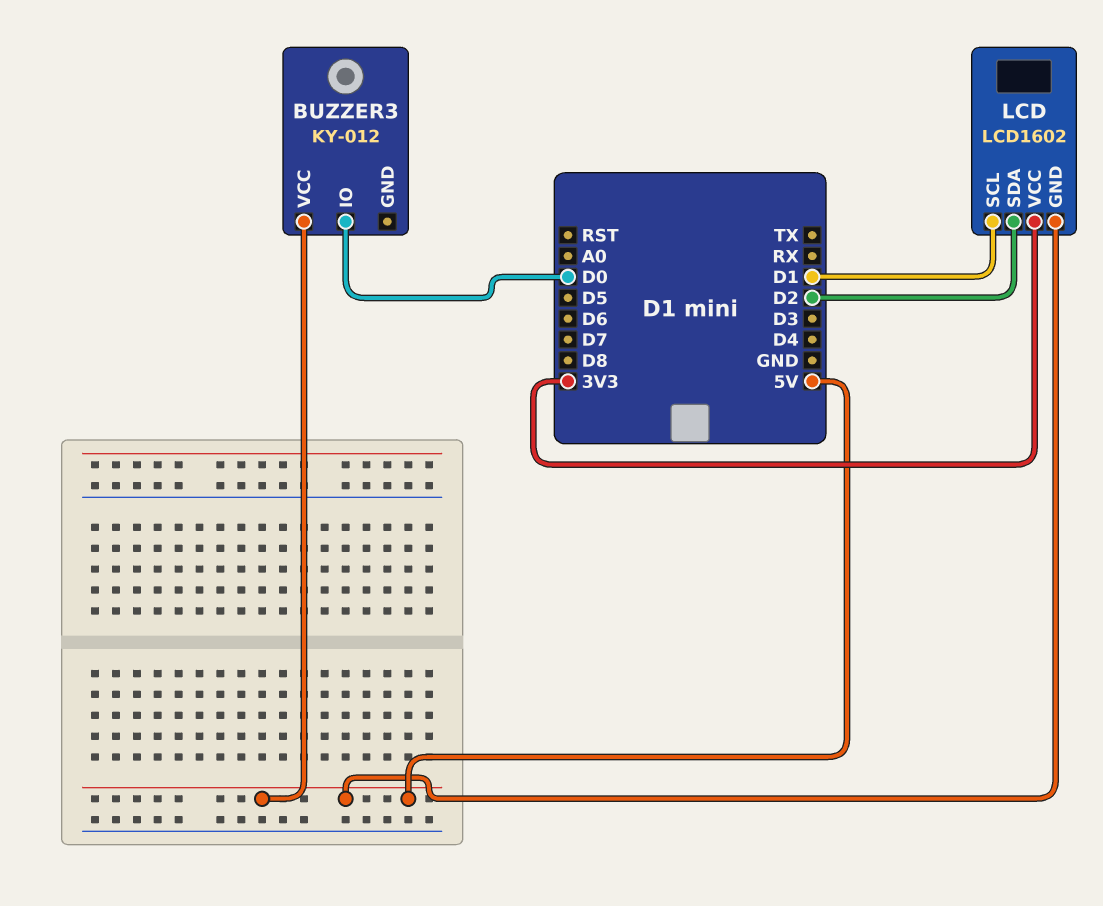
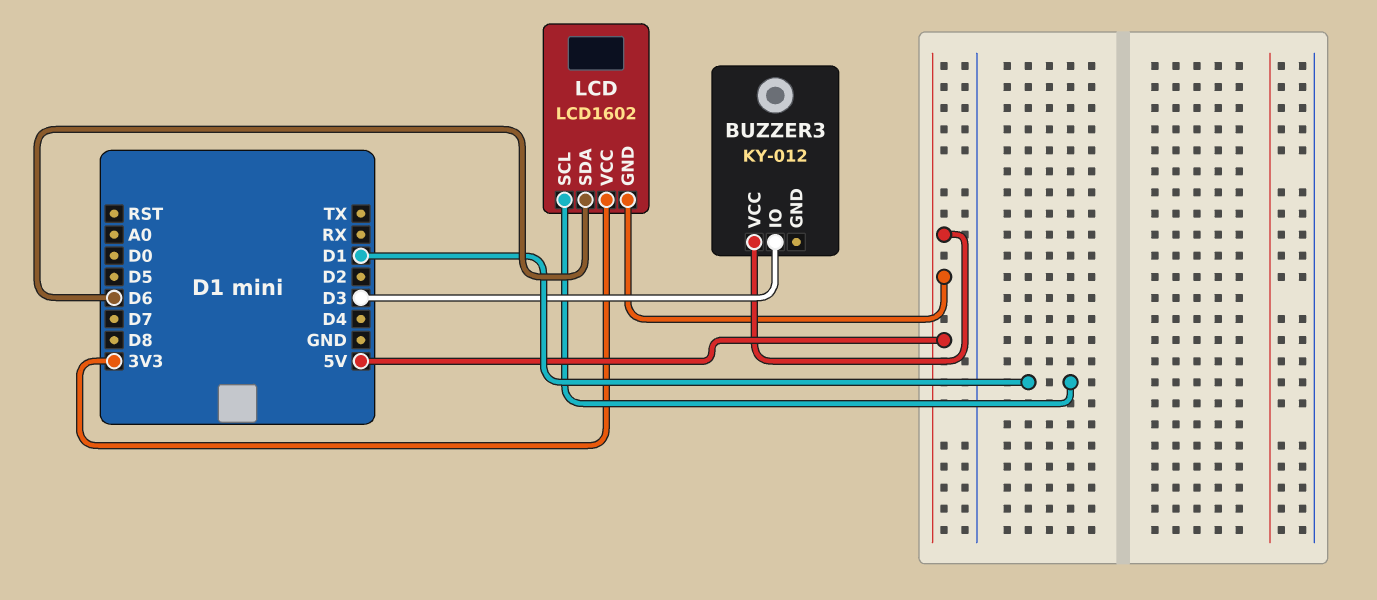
BUZZER3 pin IO: D0 -> D3
LCD pin SDA: D2 -> D6

